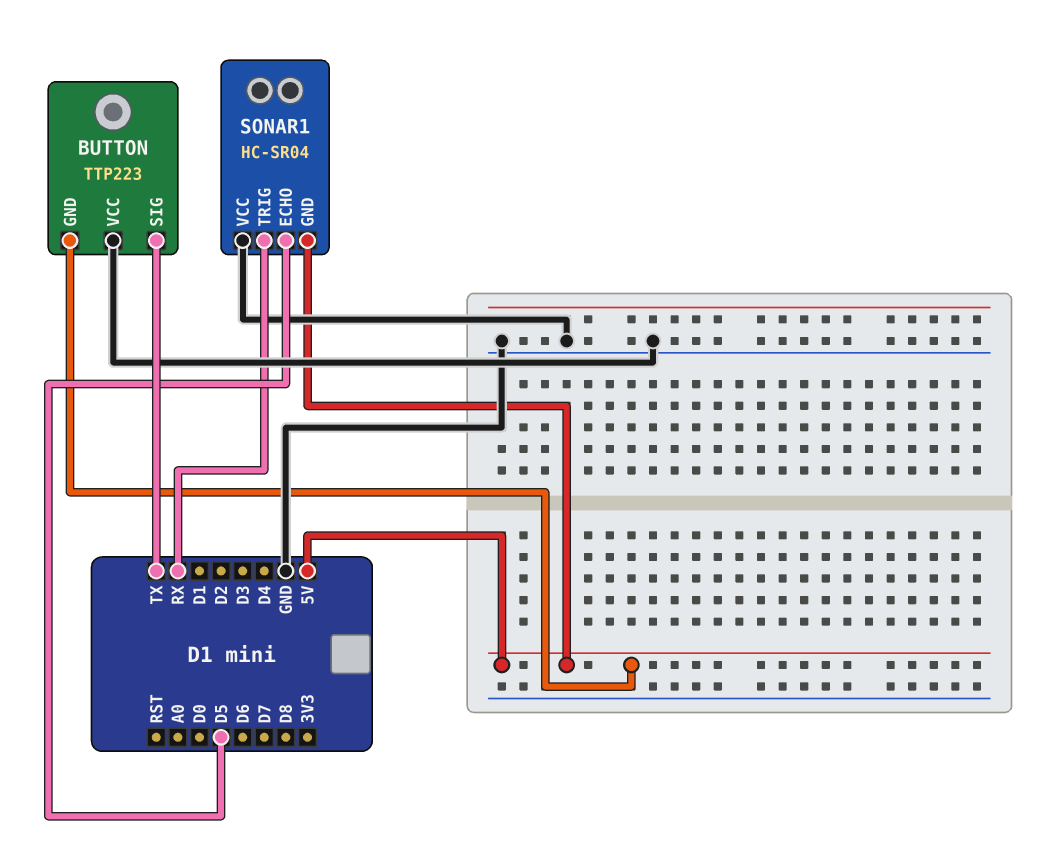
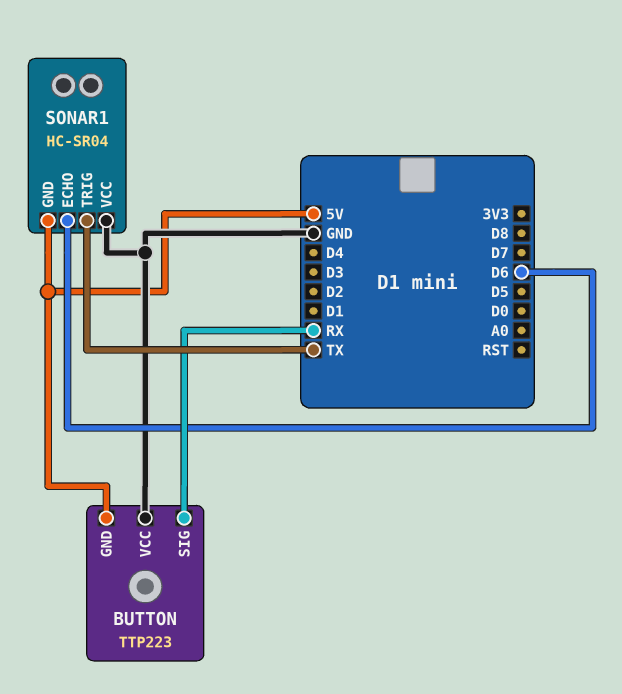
BUTTON pin SIG: TX -> RX
SONAR1 pin ECHO: D5 -> D6
SONAR1 pin TRIG: RX -> TX

